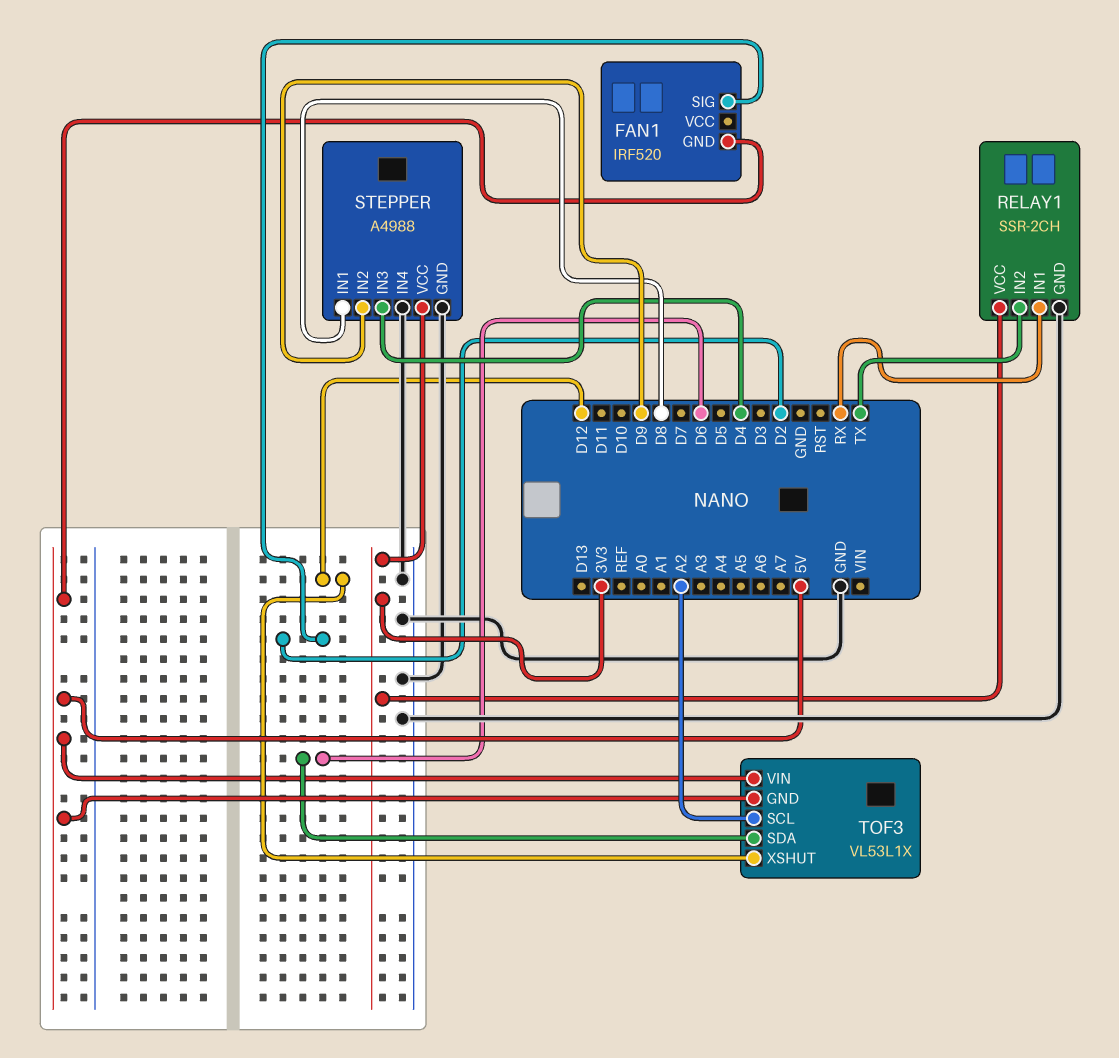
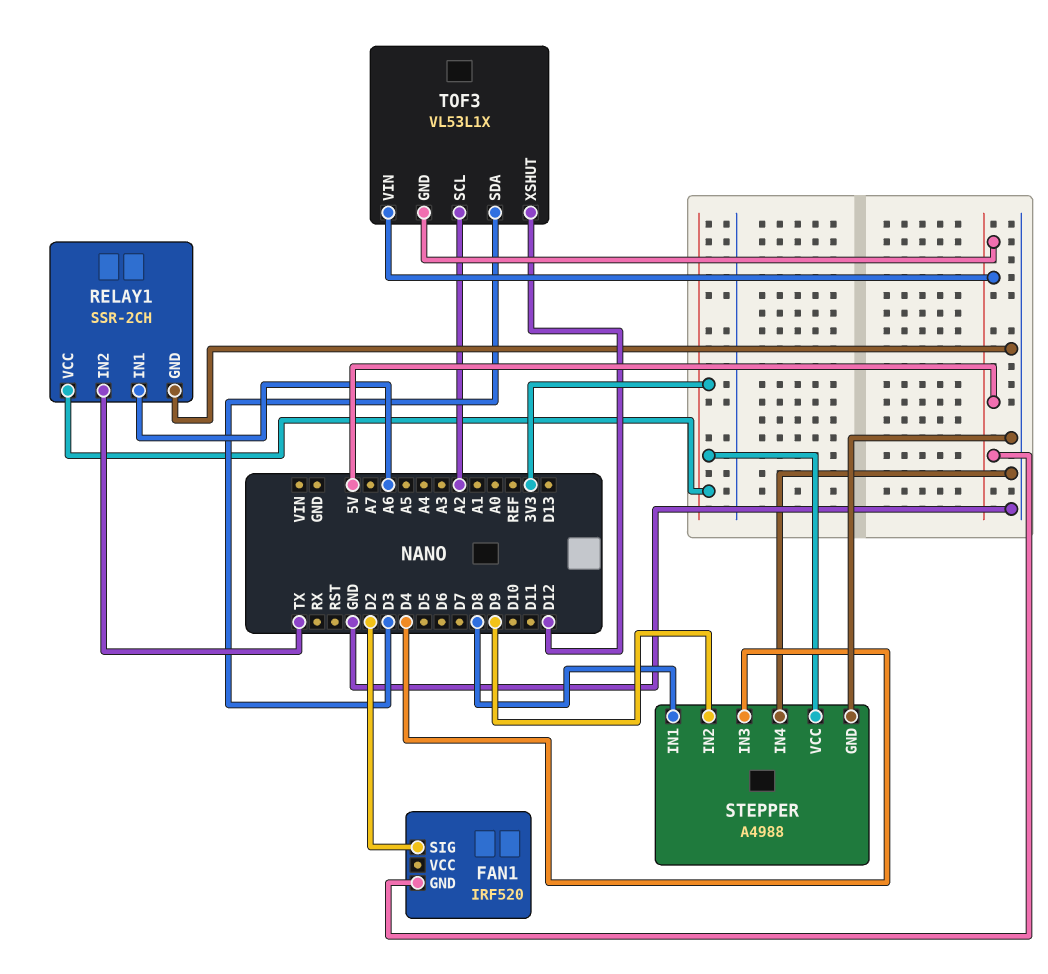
RELAY1 pin IN1: RX -> A6
TOF3 pin SDA: D6 -> D3

